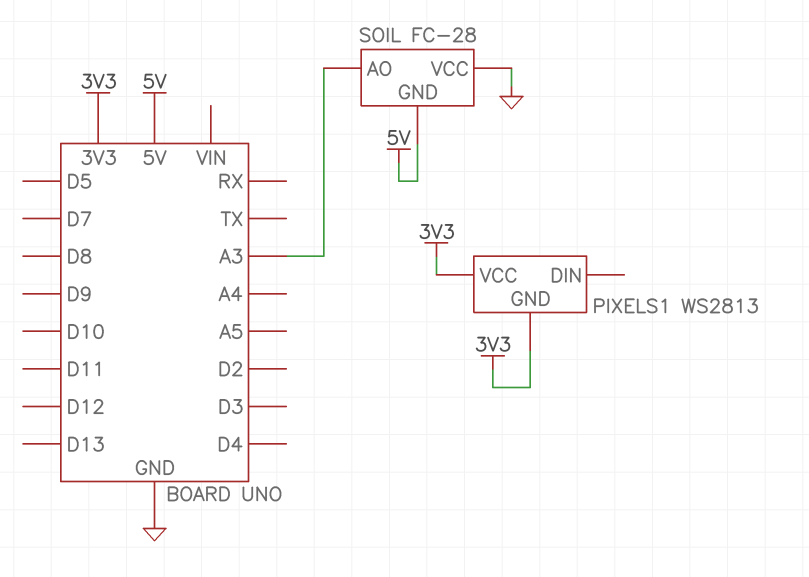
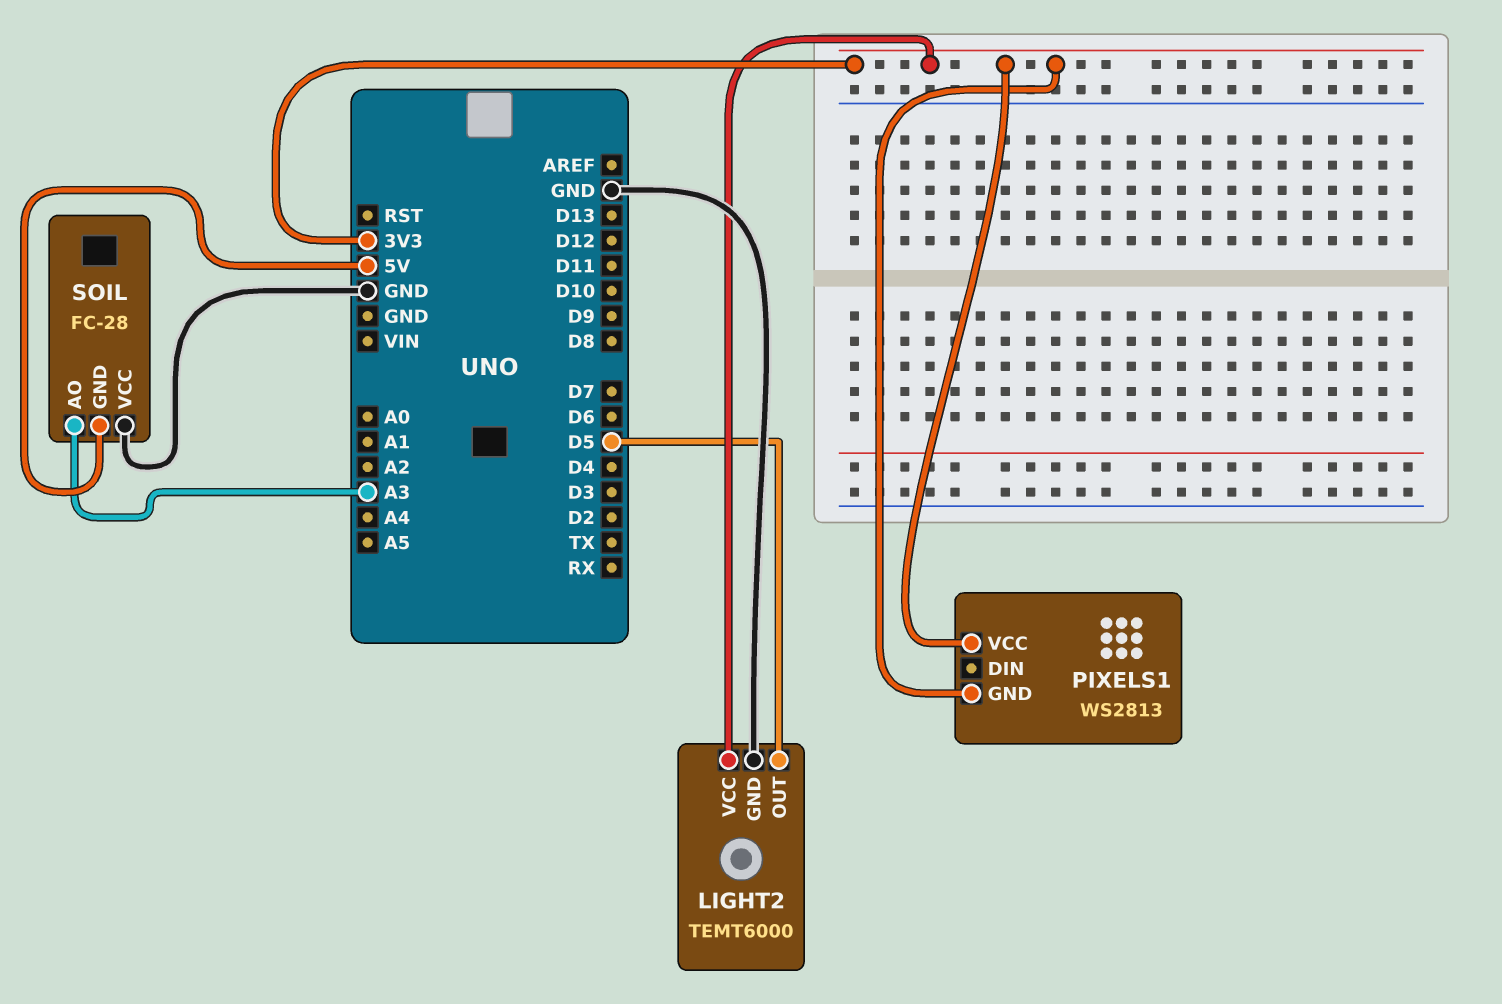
LIGHT2: none -> TEMT6000
LIGHT2 pin GND: none -> GND
LIGHT2 pin OUT: none -> D5
LIGHT2 pin VCC: none -> 3V3

